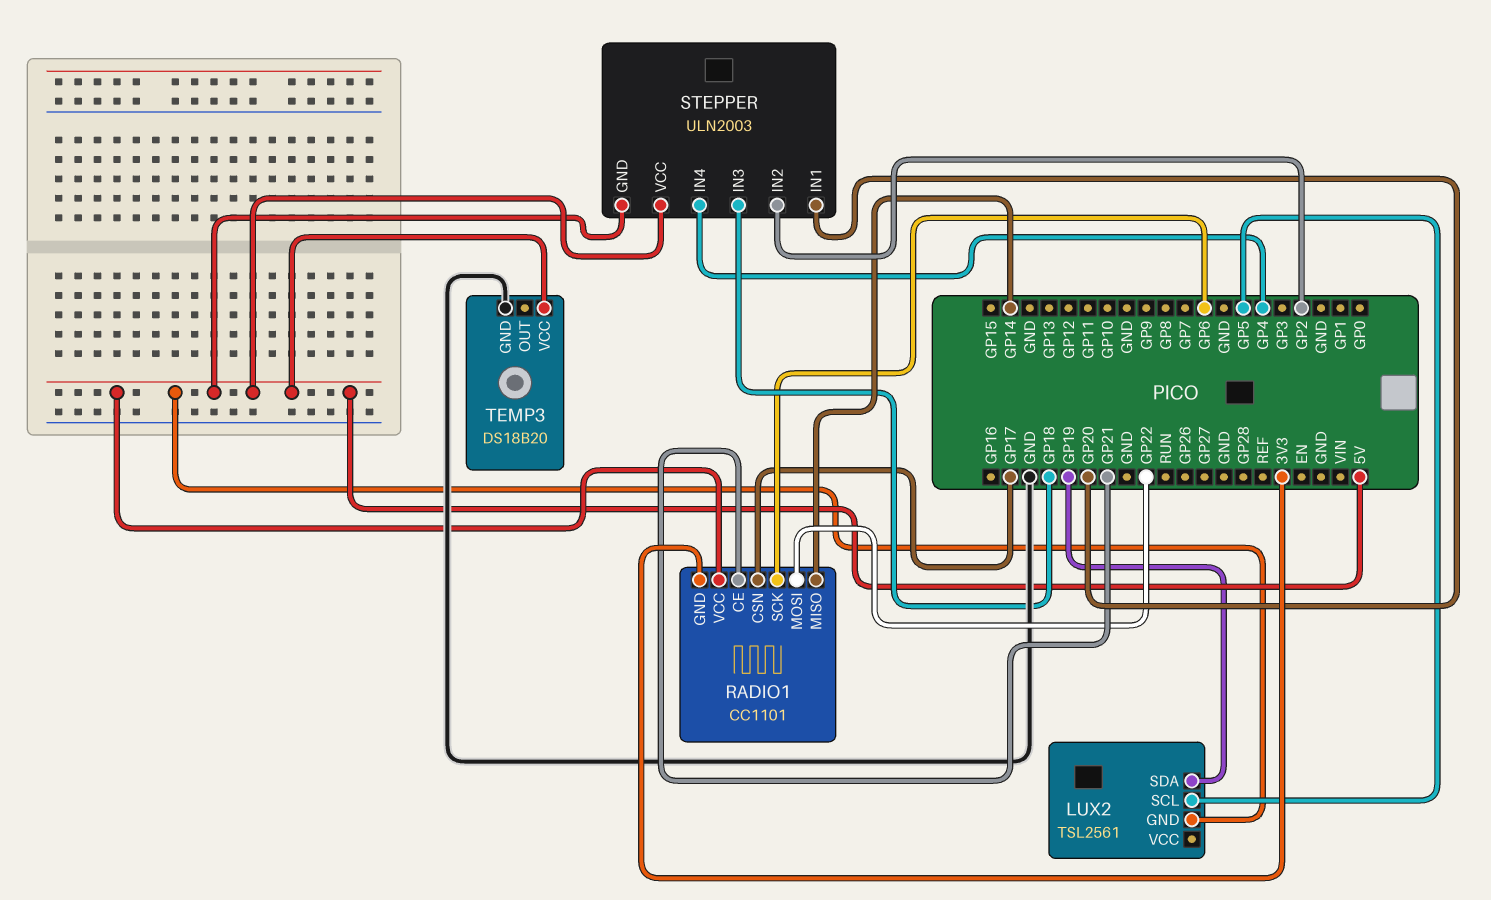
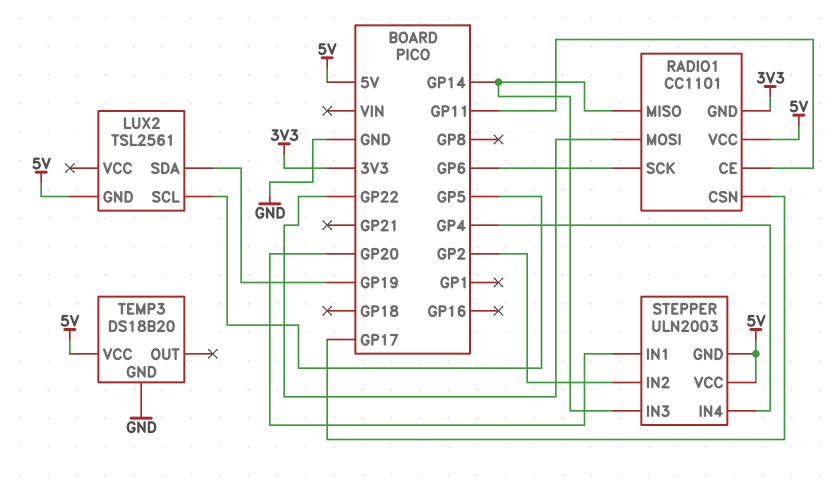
RADIO1 pin CE: GP21 -> GP11
STEPPER pin IN3: GP18 -> GP14

